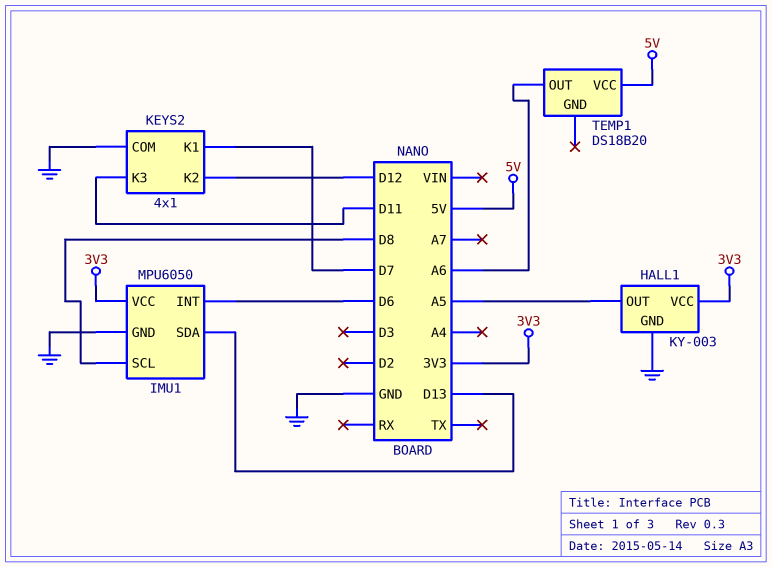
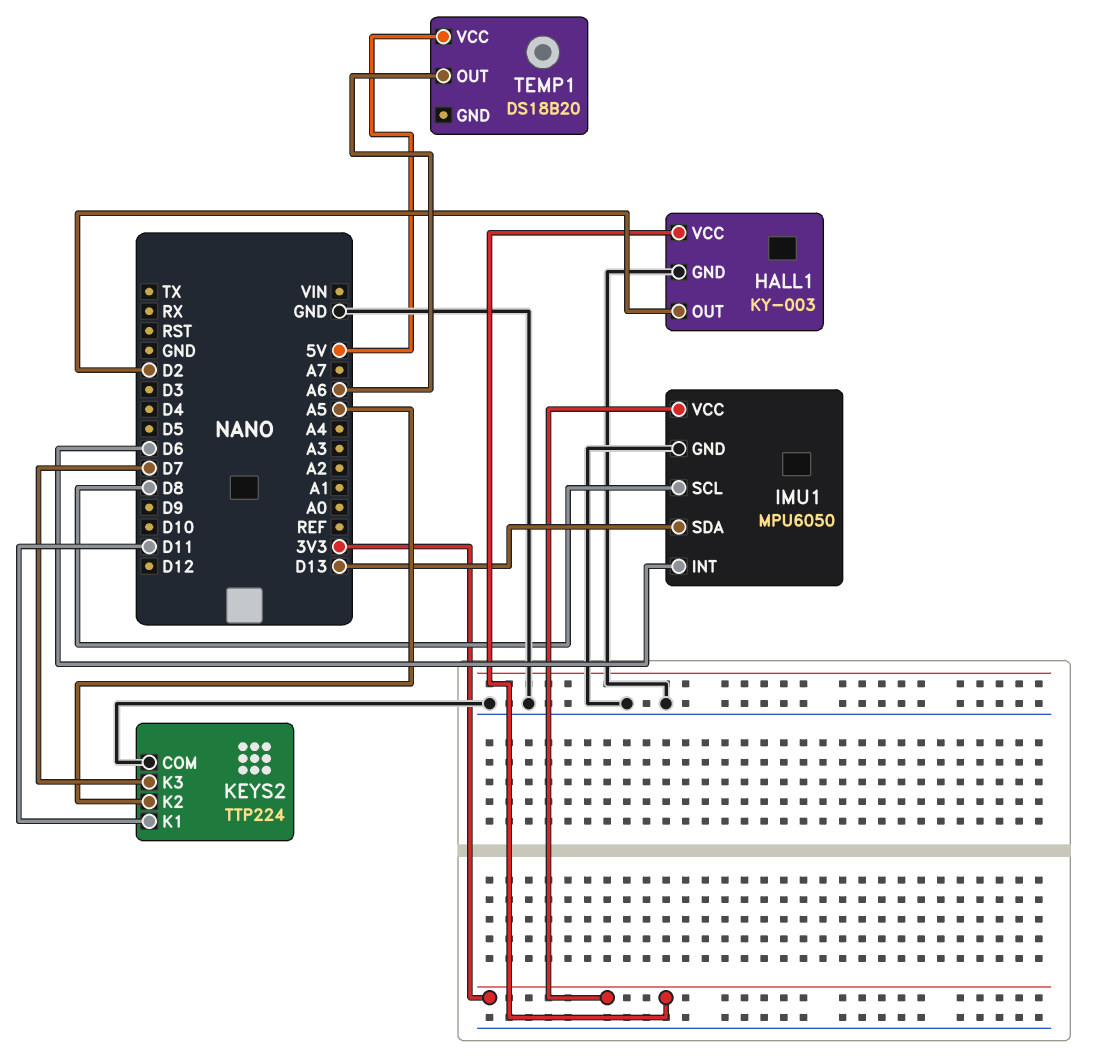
HALL1 pin OUT: A5 -> D2
KEYS2: 4x1 -> TTP224
KEYS2 pin K1: D7 -> D11
KEYS2 pin K2: D12 -> A5
KEYS2 pin K3: D11 -> D7

